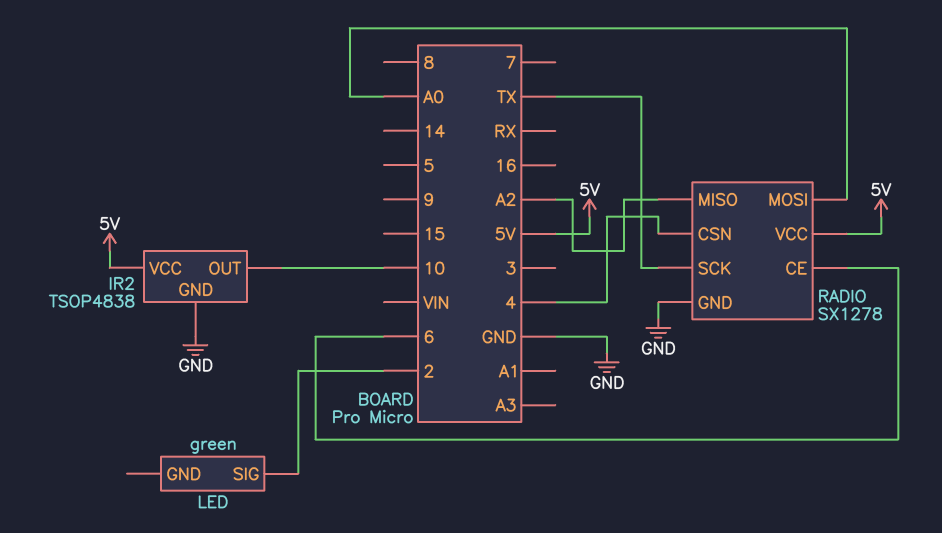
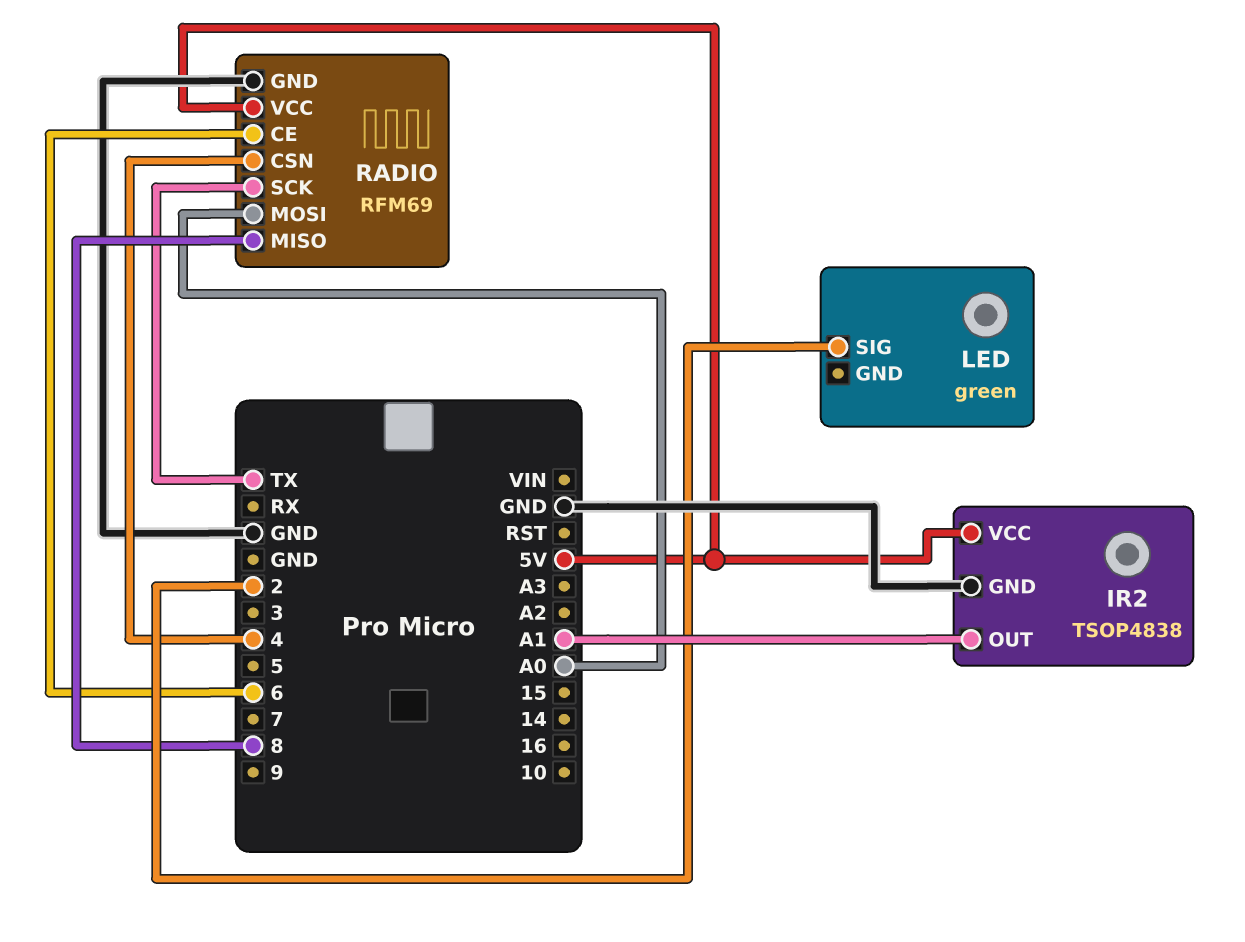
IR2 pin OUT: 10 -> A1
RADIO: SX1278 -> RFM69
RADIO pin MISO: A2 -> 8

